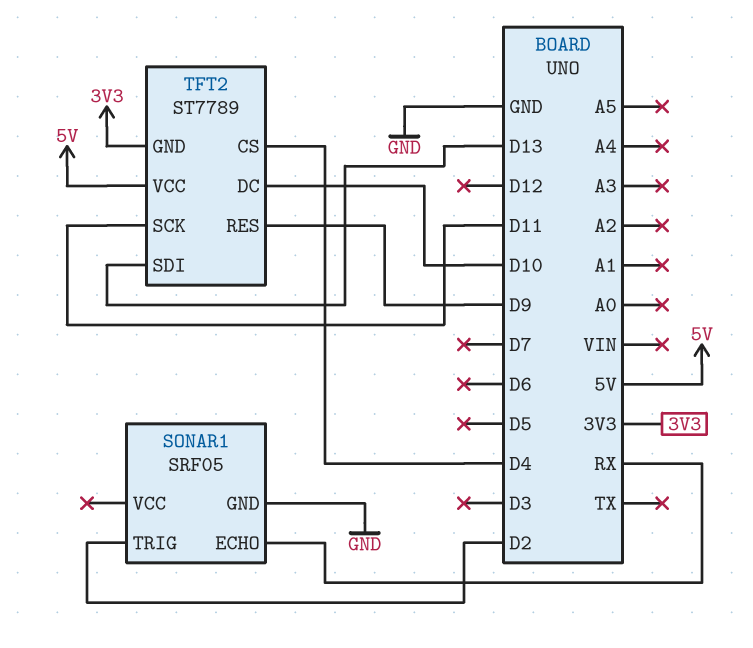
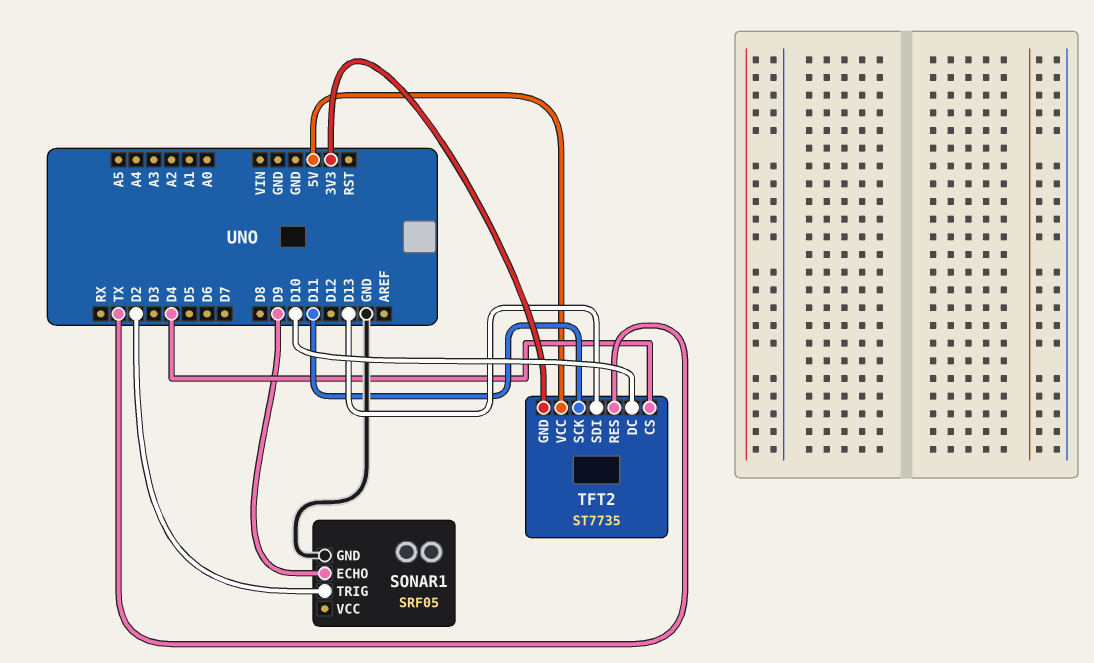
SONAR1 pin ECHO: RX -> D9
TFT2: ST7789 -> ST7735
TFT2 pin RES: D9 -> TX

